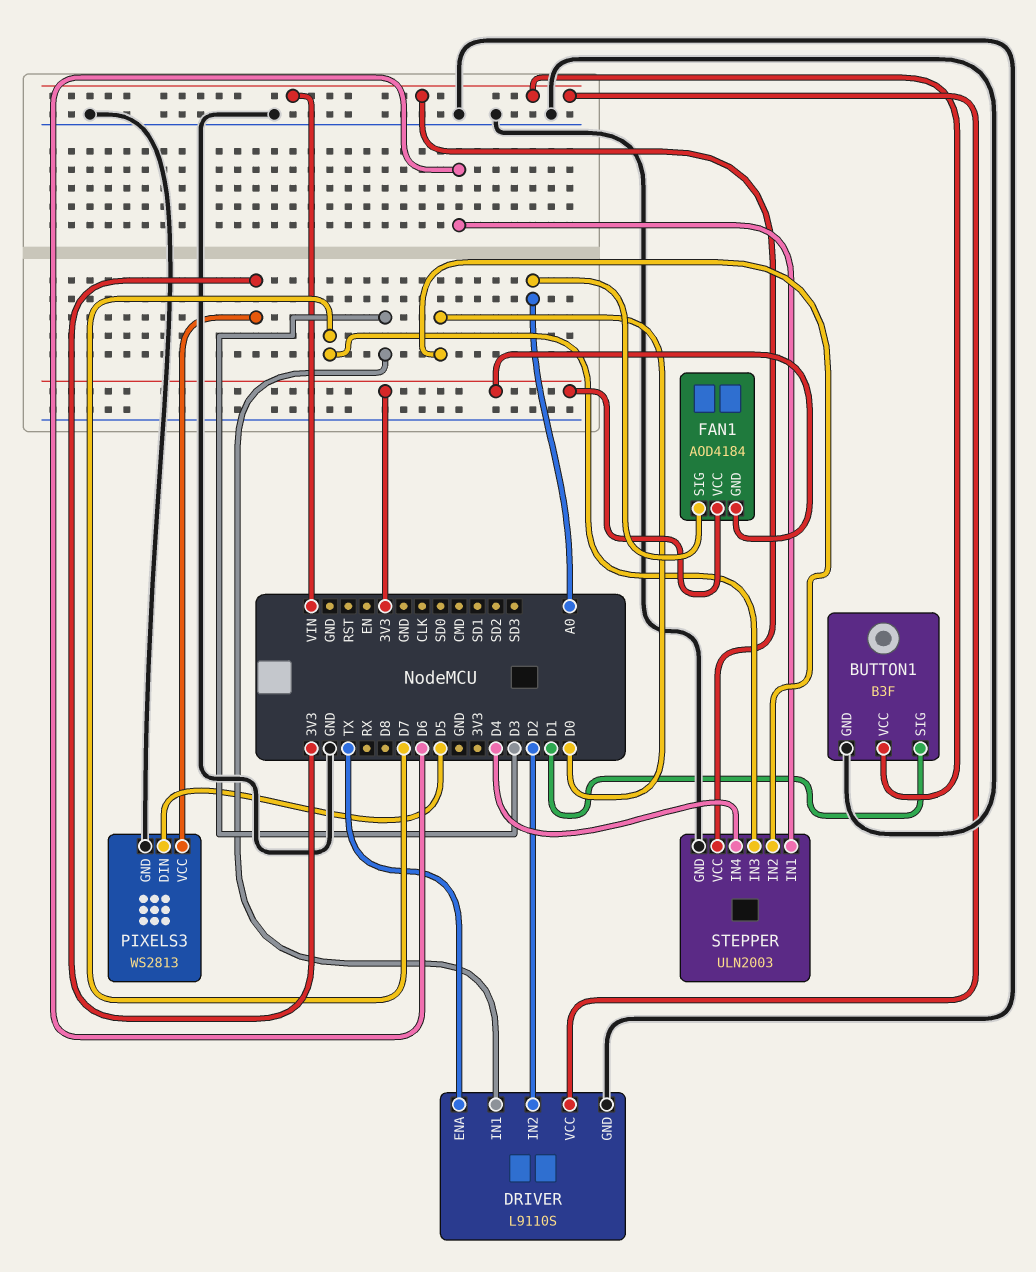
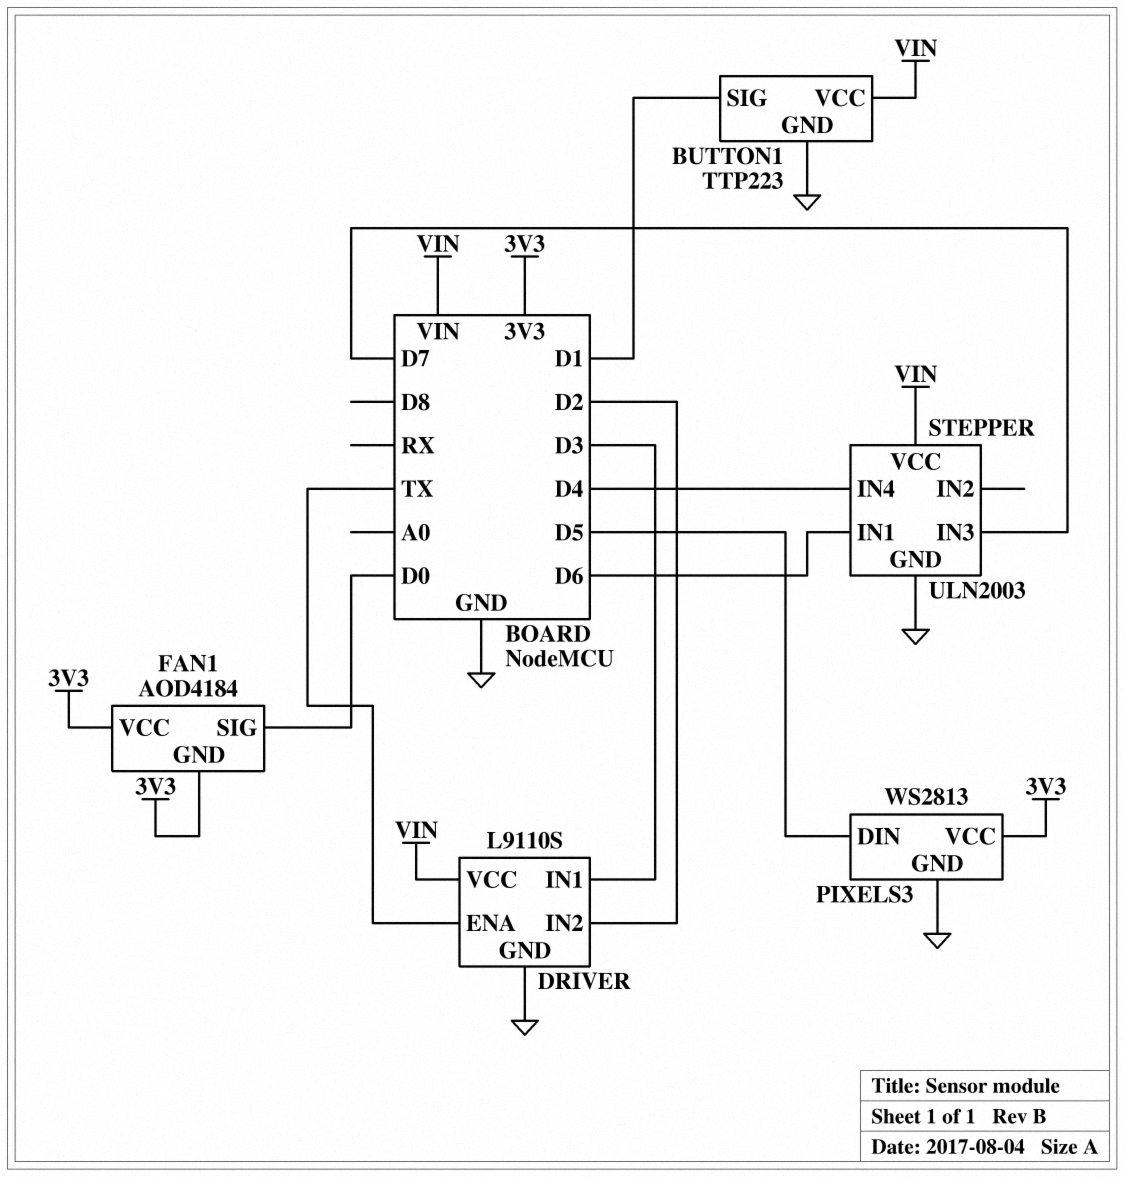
BUTTON1: B3F -> TTP223
FAN1 pin SIG: A0 -> D0
STEPPER pin IN2: D0 -> none

